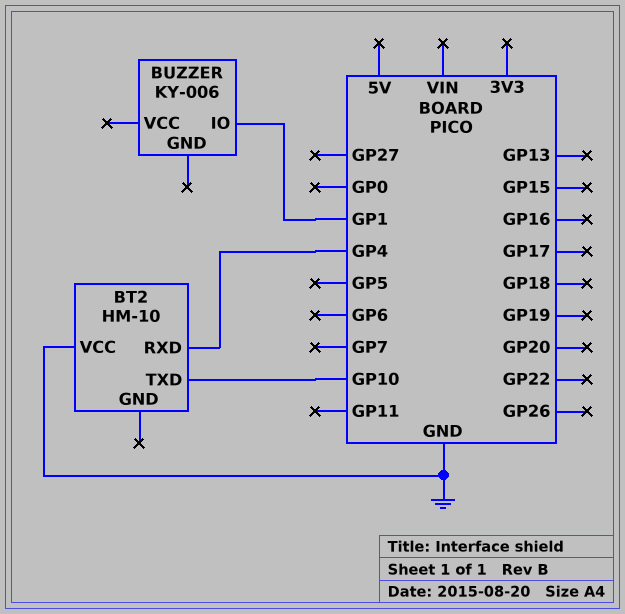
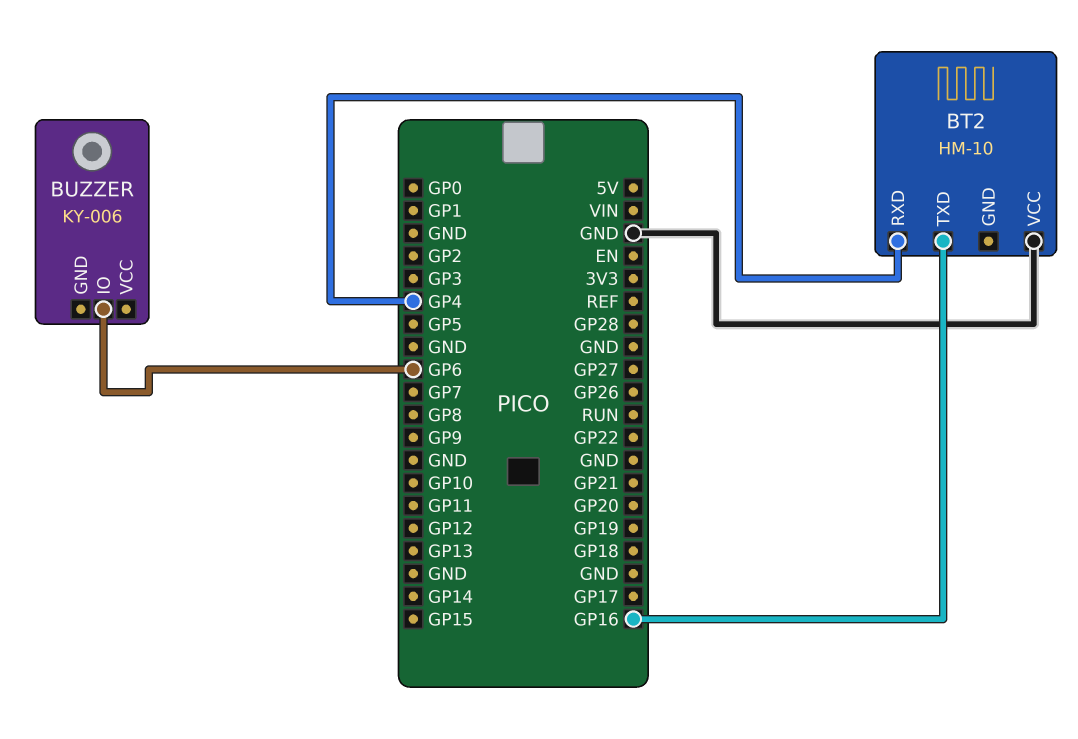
BT2 pin TXD: GP10 -> GP16
BUZZER pin IO: GP1 -> GP6

